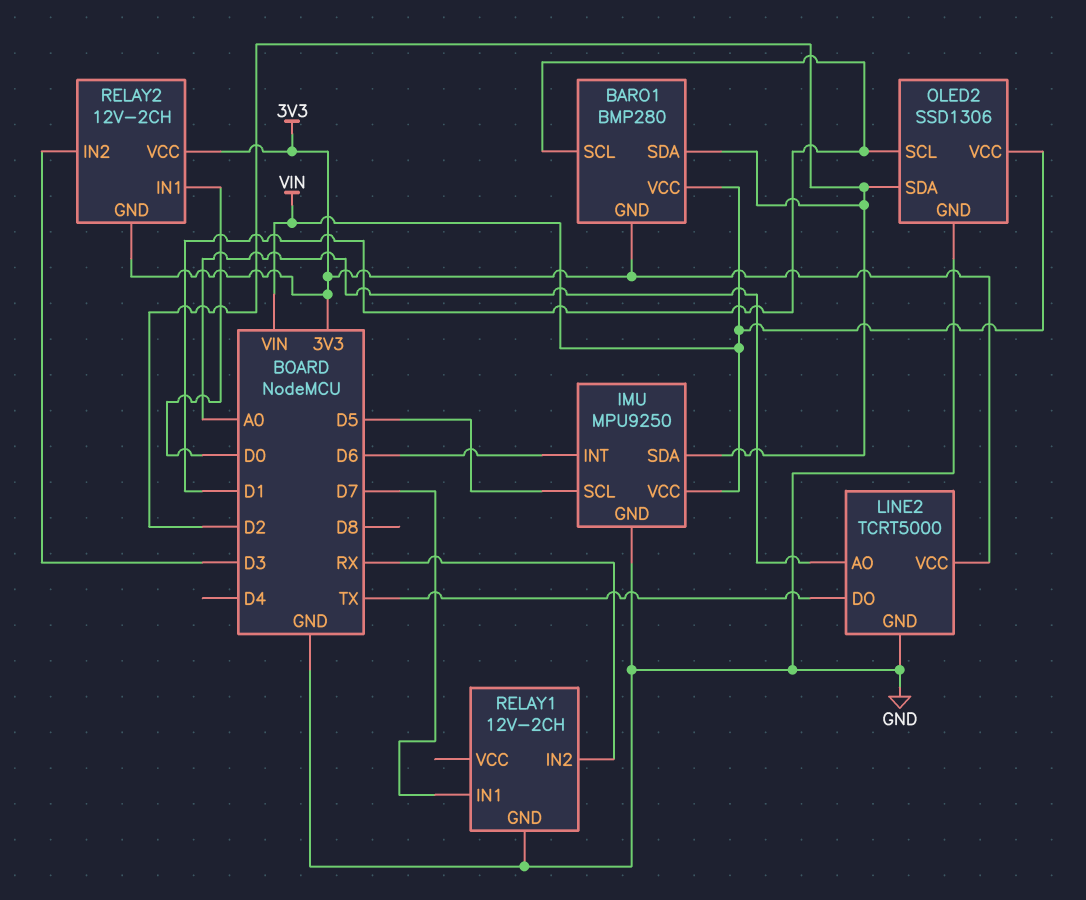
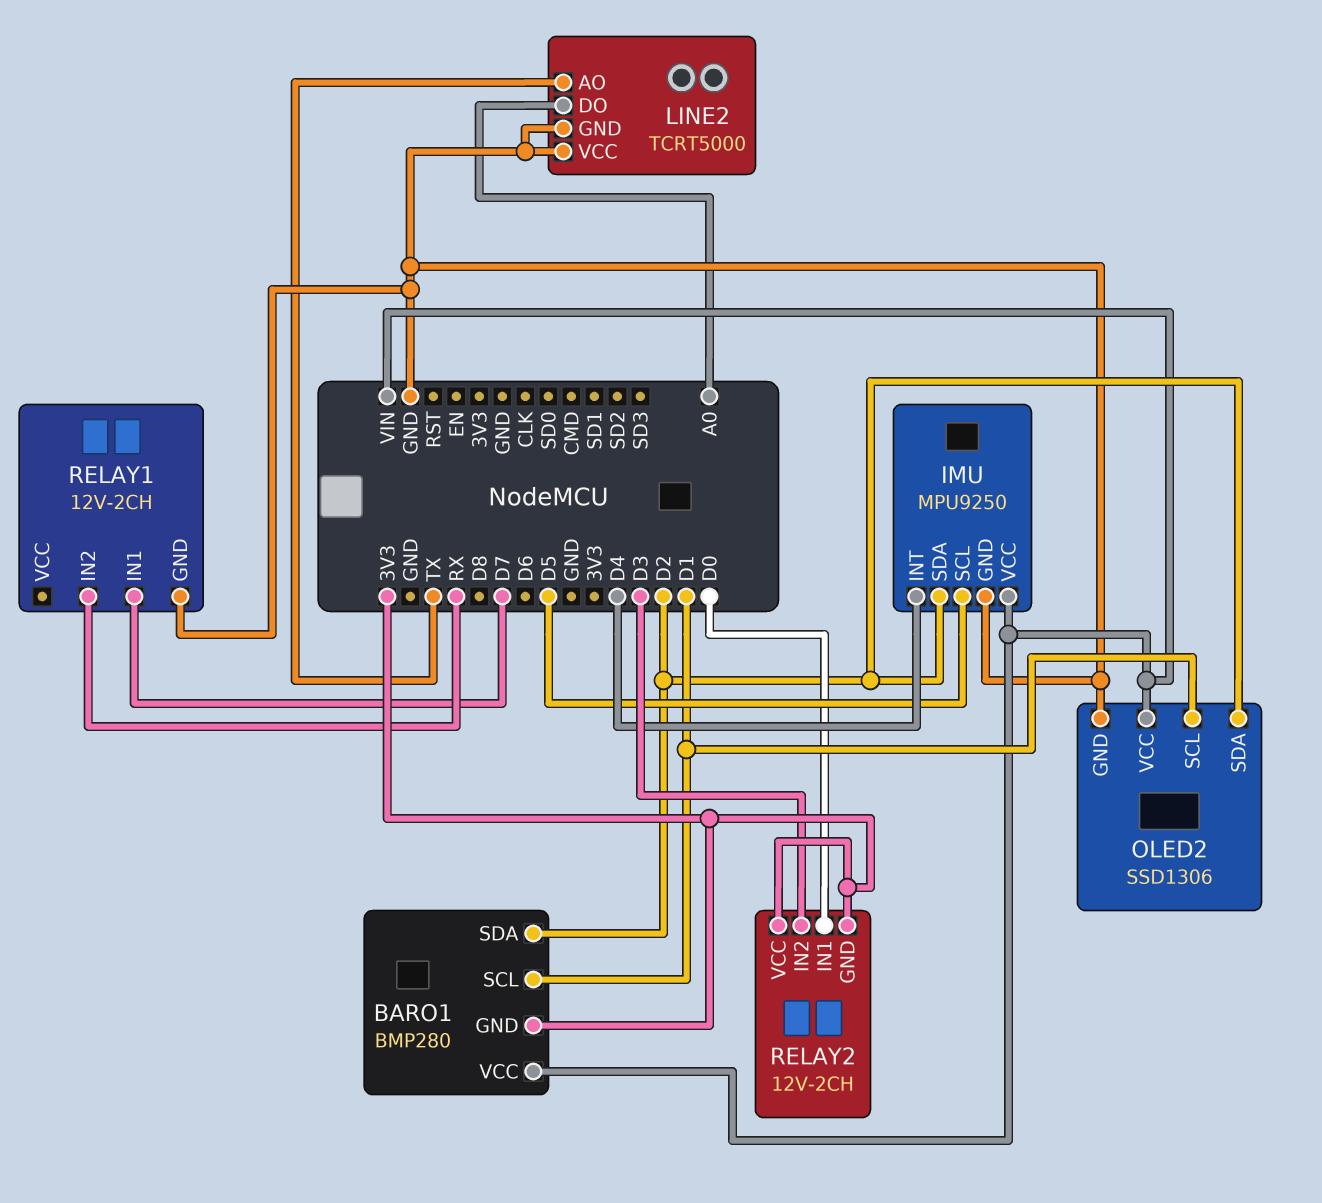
IMU pin INT: D6 -> D4
LINE2 pin AO: A0 -> TX
LINE2 pin DO: TX -> A0
LINE2 pin VCC: 3V3 -> GND

